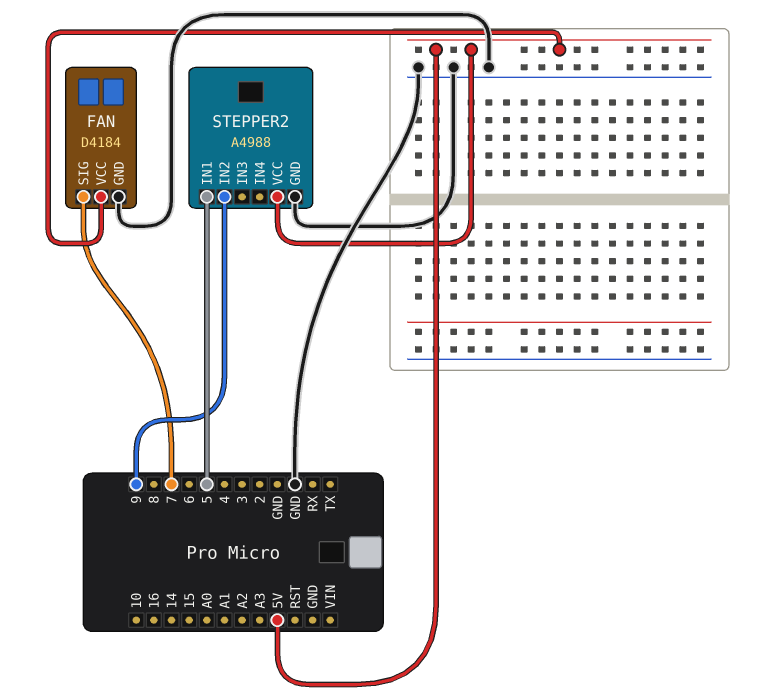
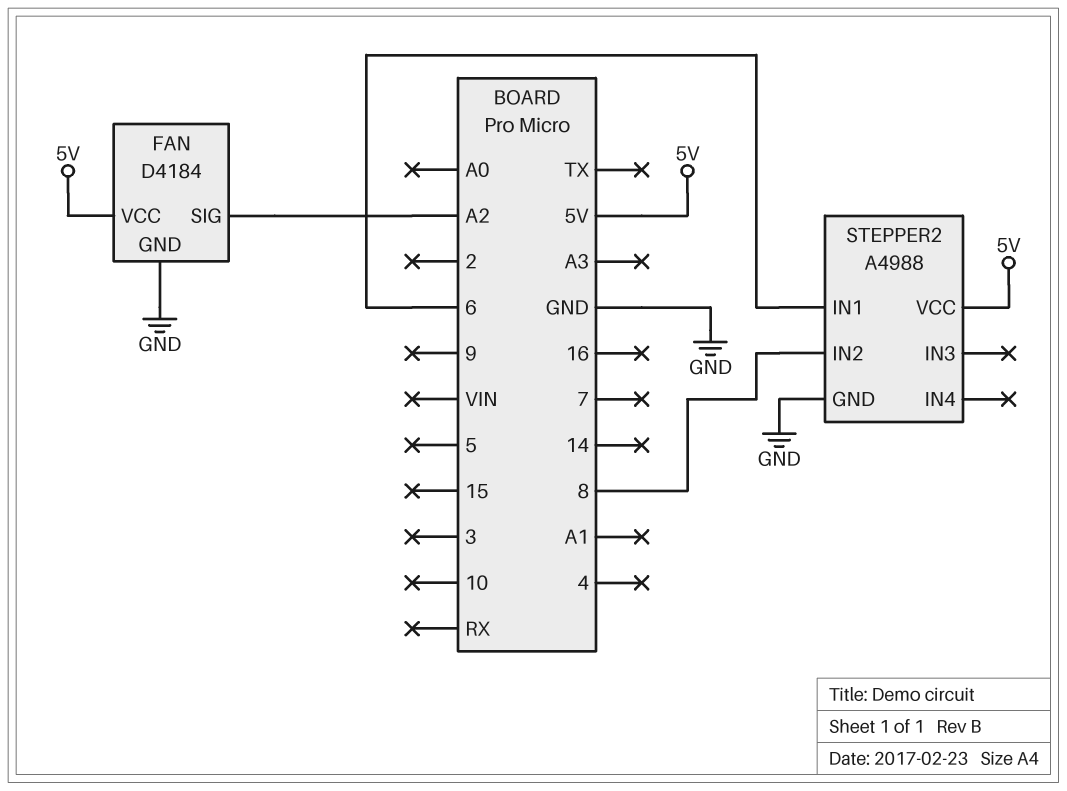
FAN pin SIG: 7 -> A2
STEPPER2 pin IN1: 5 -> 6
STEPPER2 pin IN2: 9 -> 8

